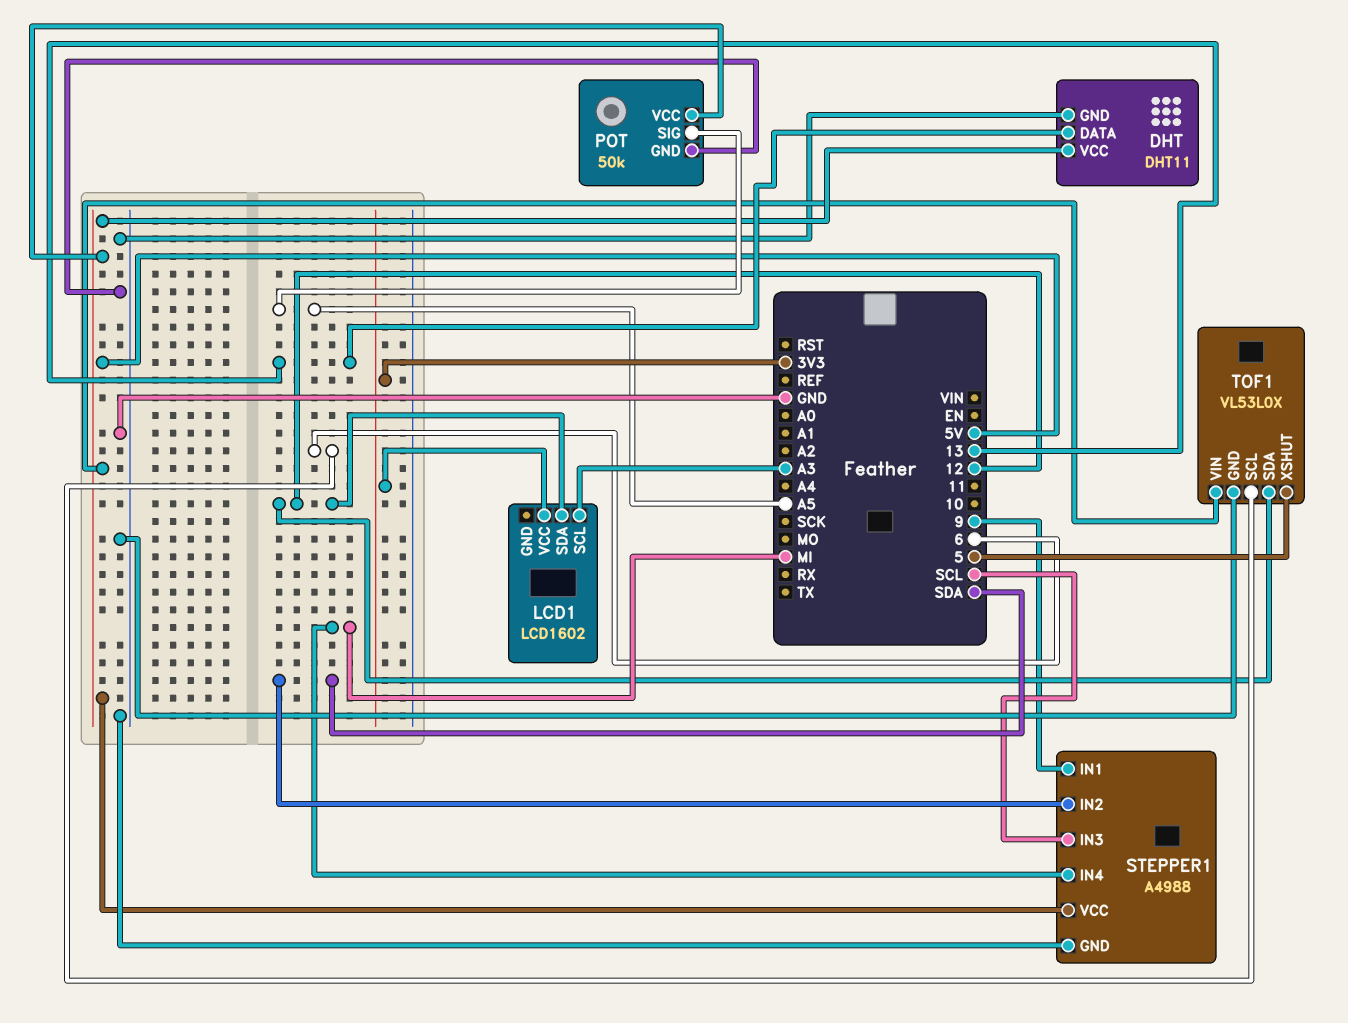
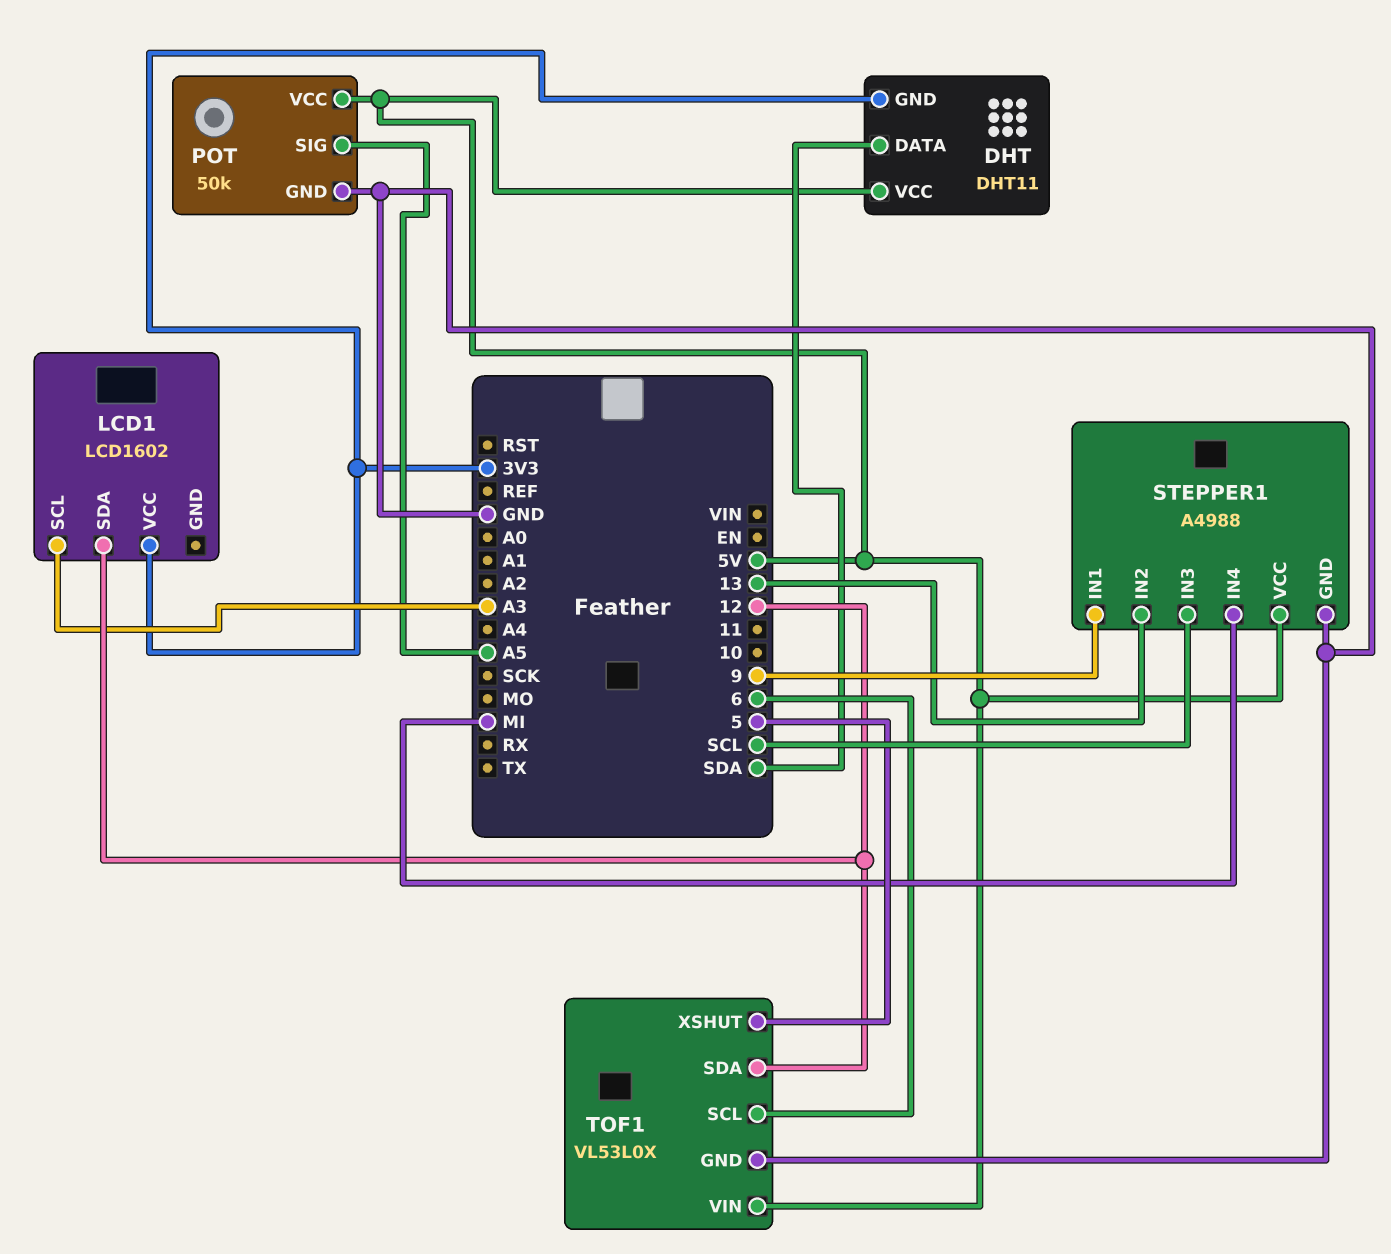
DHT pin DATA: 13 -> SDA
DHT pin GND: GND -> 3V3
STEPPER1 pin IN2: SDA -> 13

